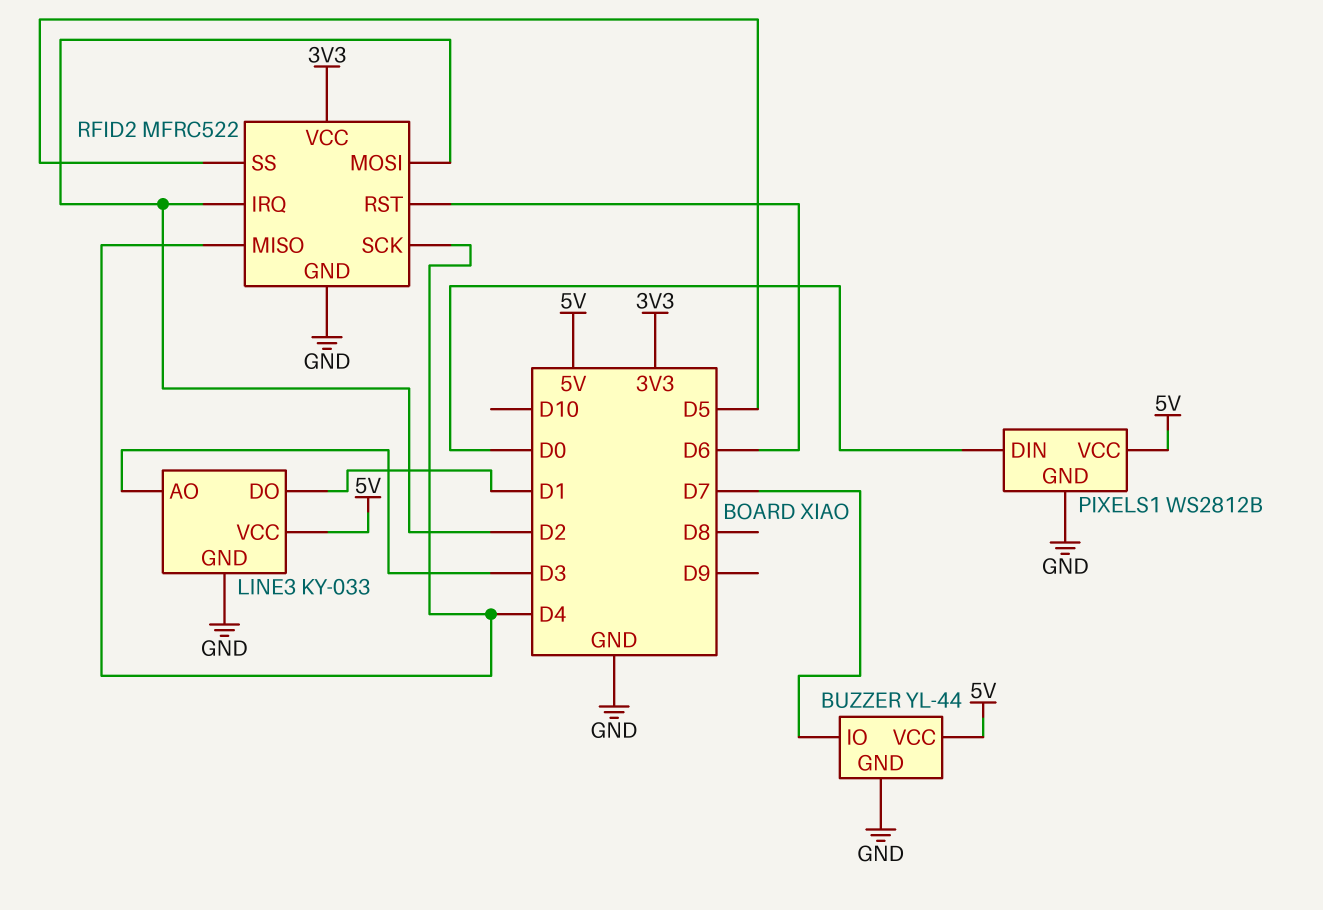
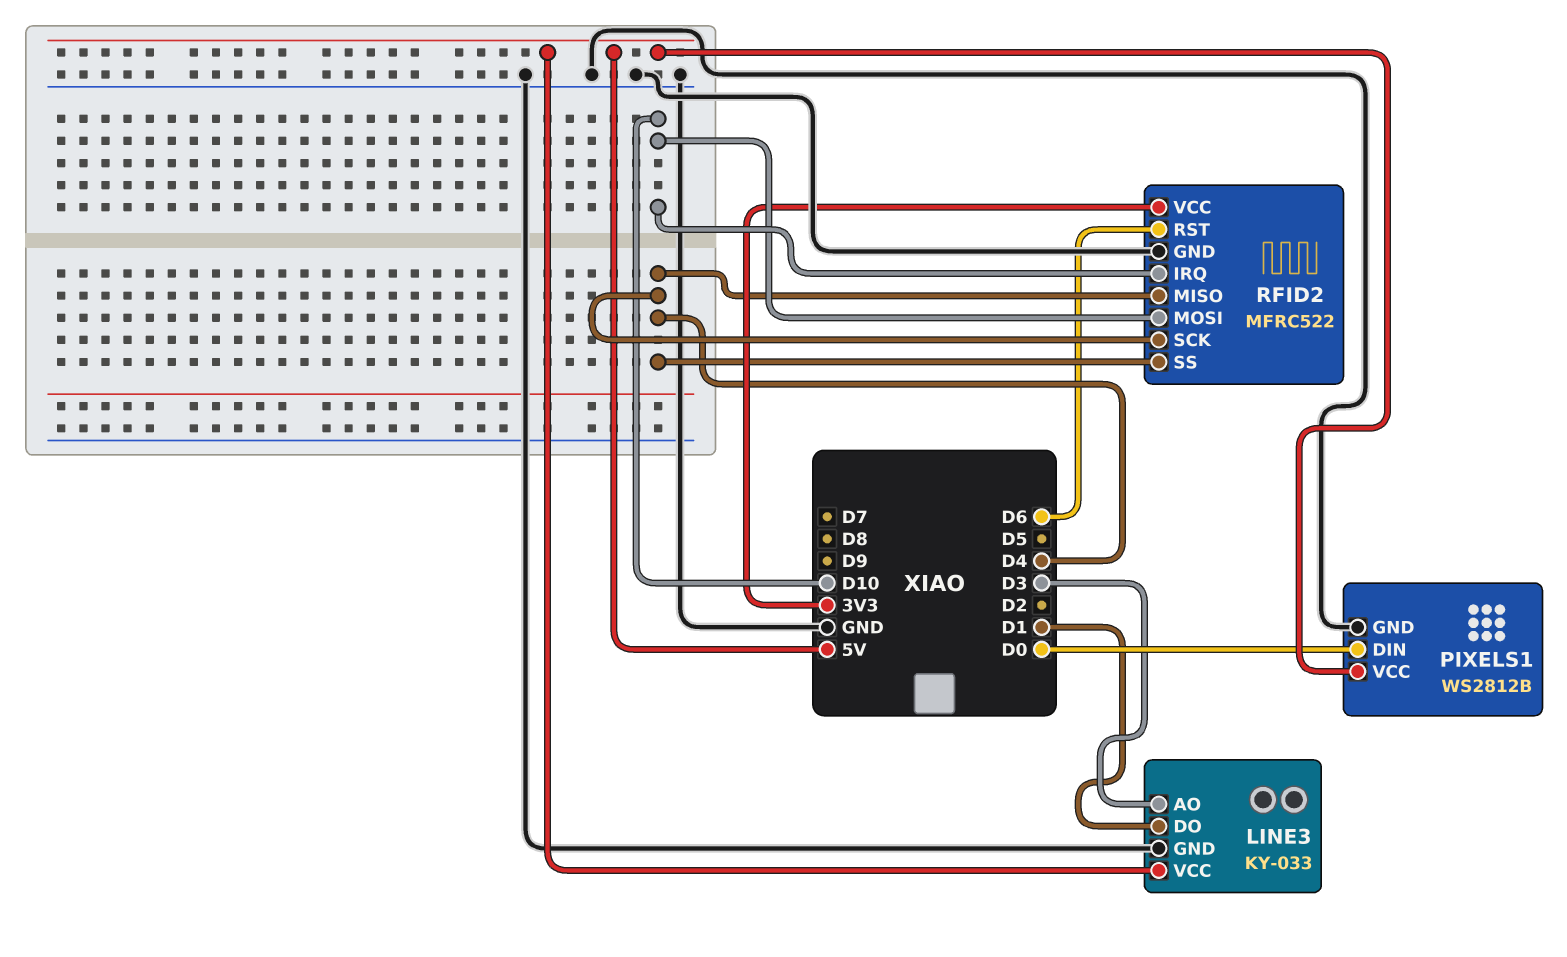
BUZZER: YL-44 -> none
BUZZER pin GND: GND -> none
BUZZER pin IO: D7 -> none
BUZZER pin VCC: 5V -> none
RFID2 pin IRQ: D2 -> D10
RFID2 pin MOSI: D2 -> D10
RFID2 pin SS: D5 -> D4

